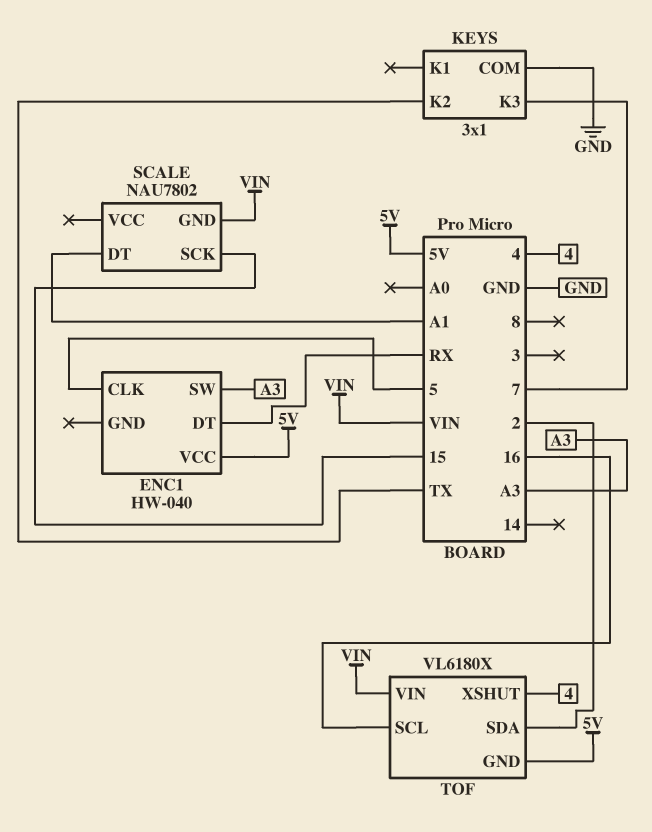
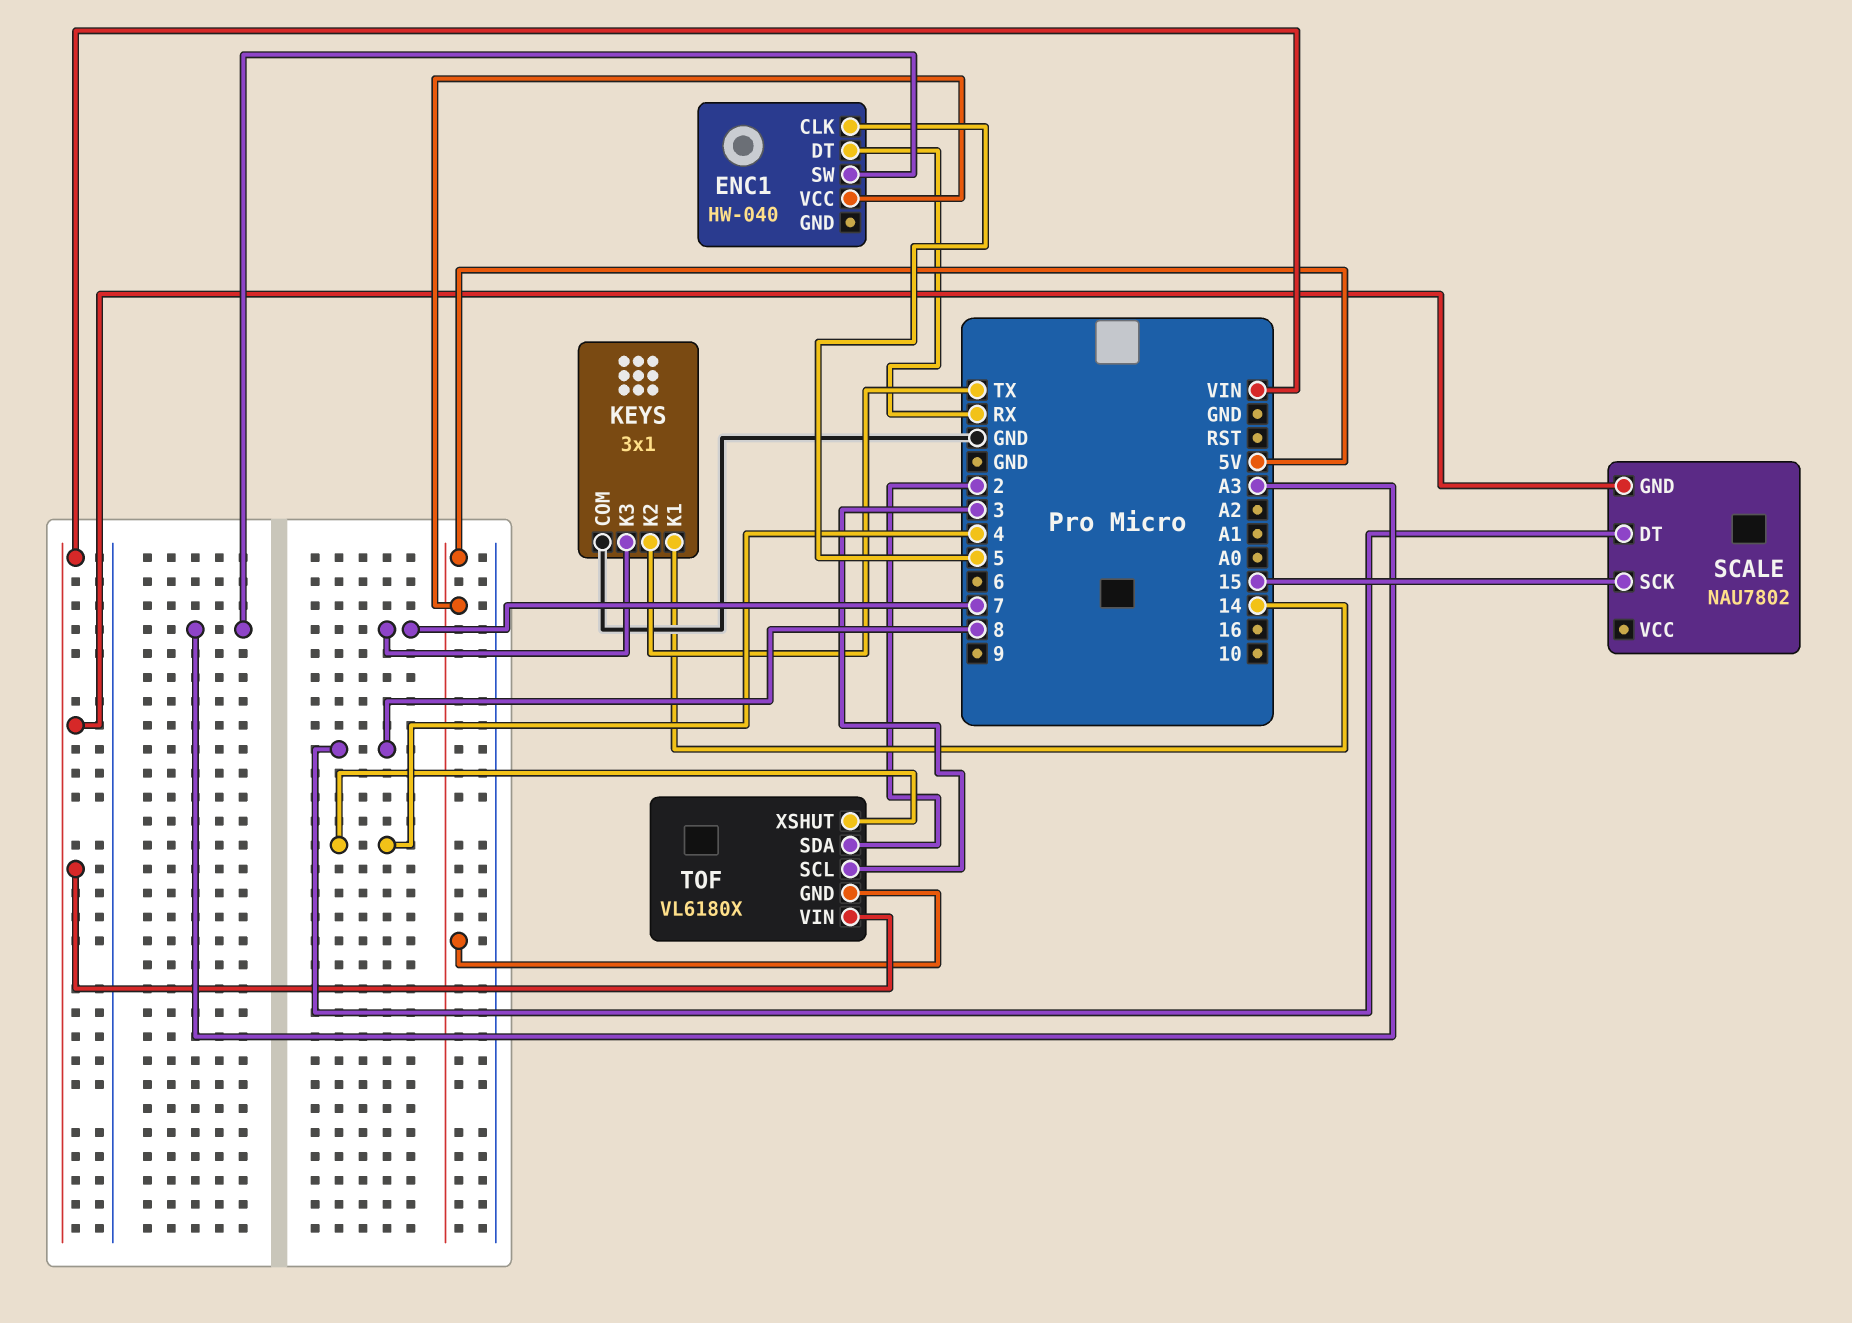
KEYS pin K1: none -> 14
SCALE pin DT: A1 -> 8
TOF pin SCL: 16 -> 3

